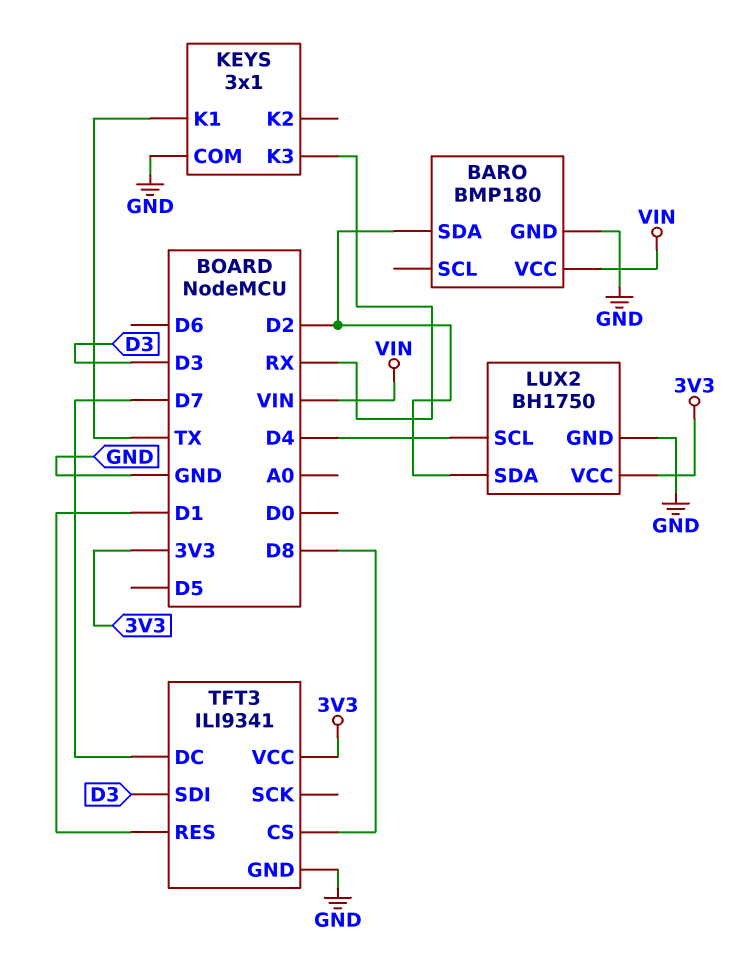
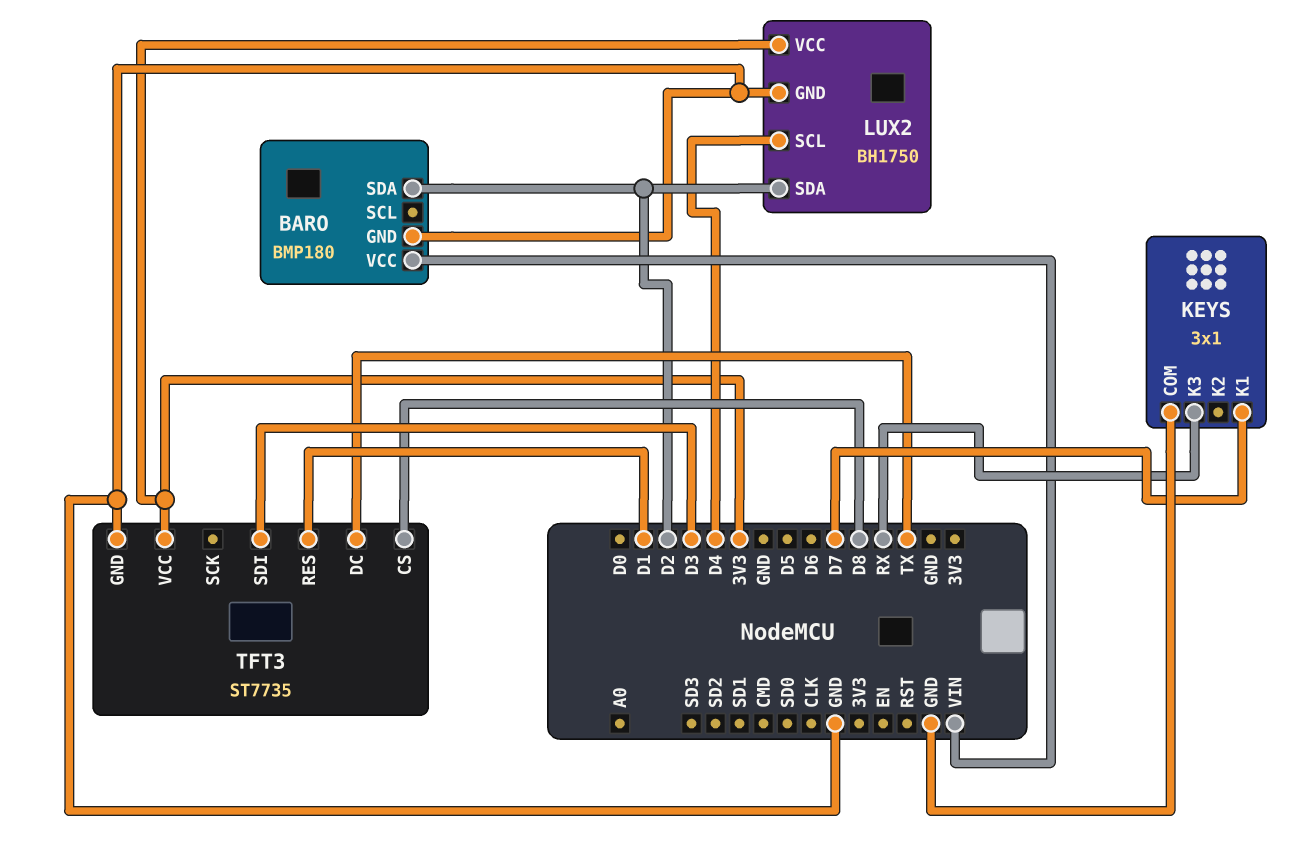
KEYS pin K1: TX -> D7
TFT3: ILI9341 -> ST7735
TFT3 pin DC: D7 -> TX

